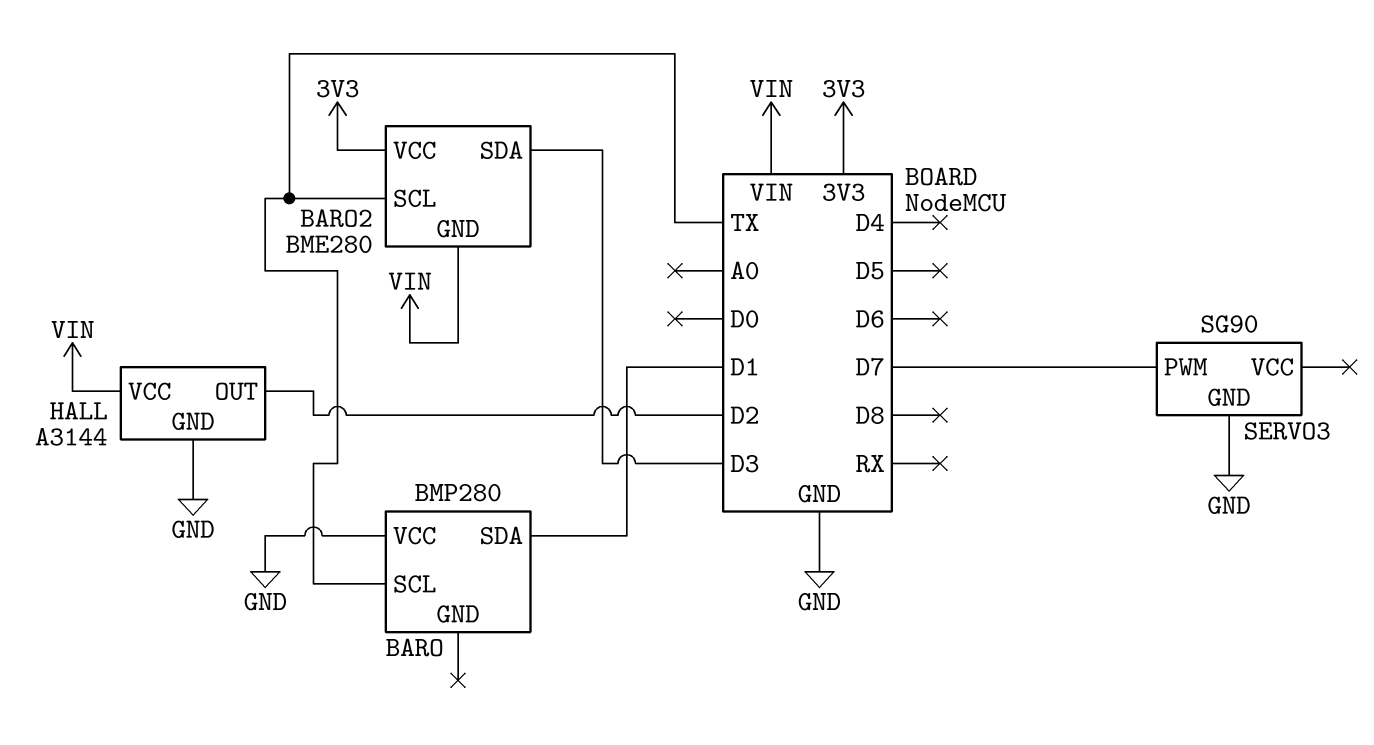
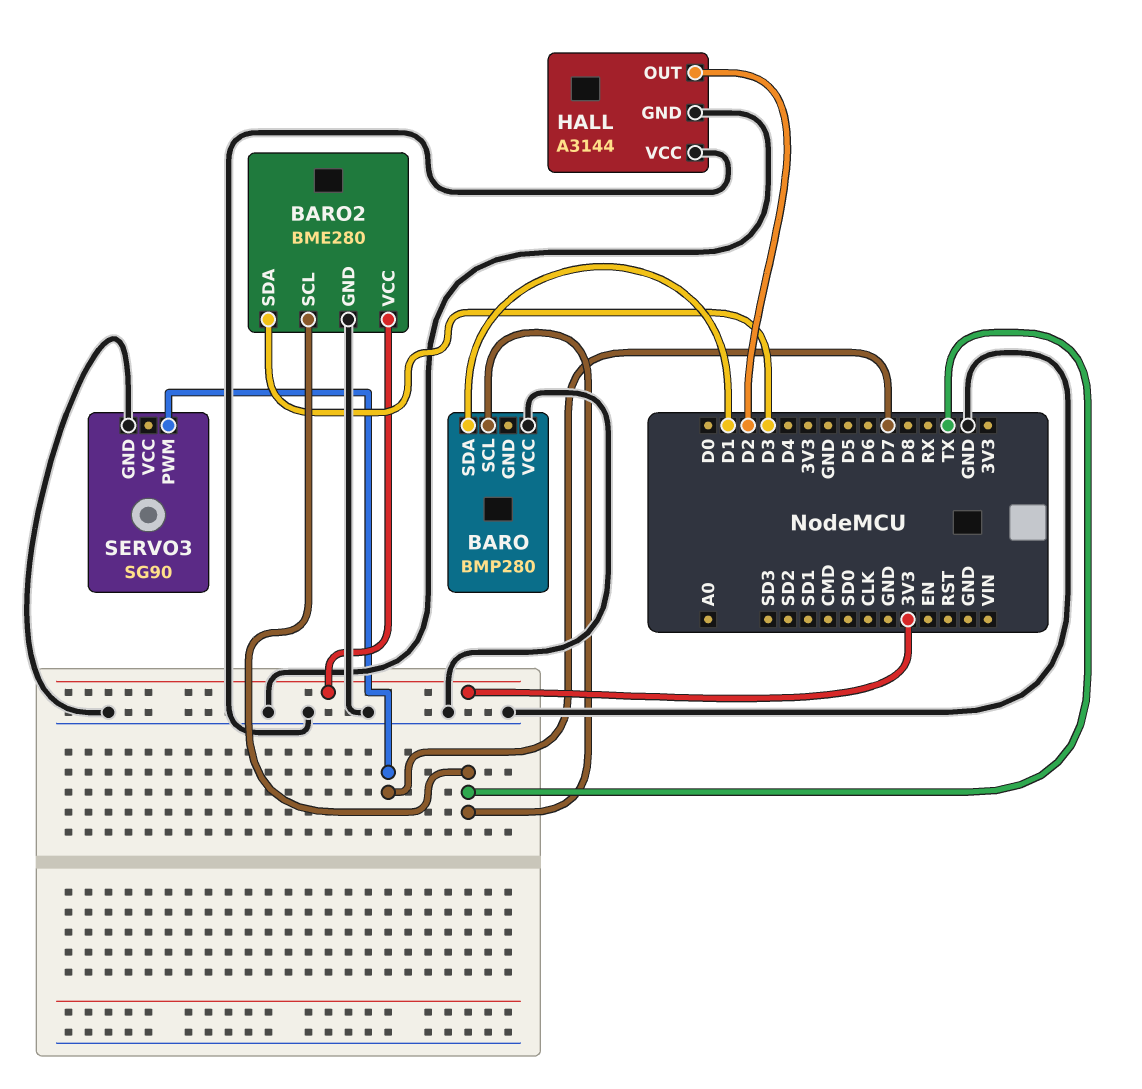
BARO2 pin GND: VIN -> GND
HALL pin VCC: VIN -> GND

